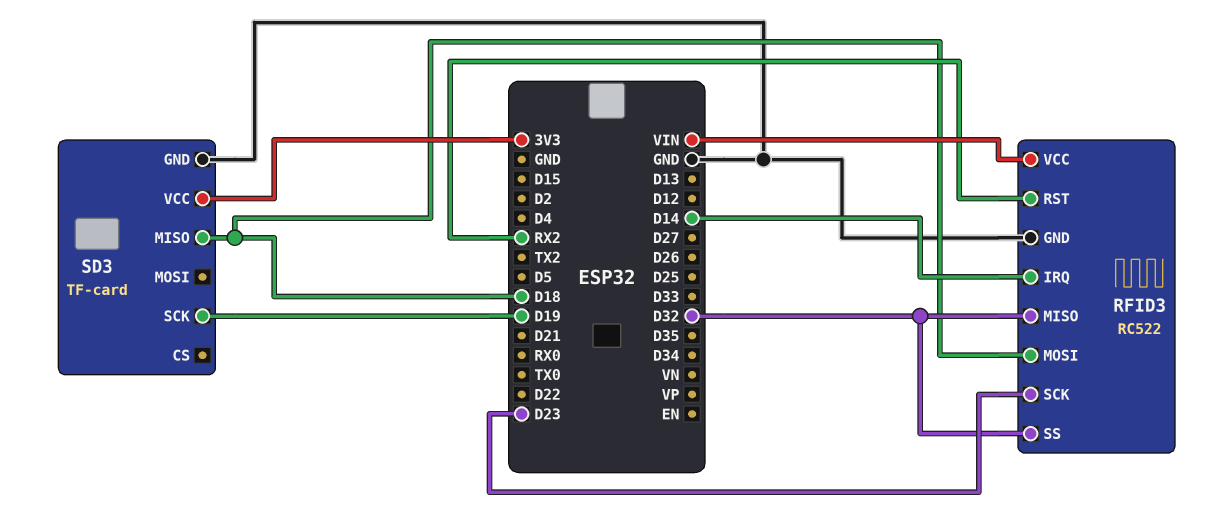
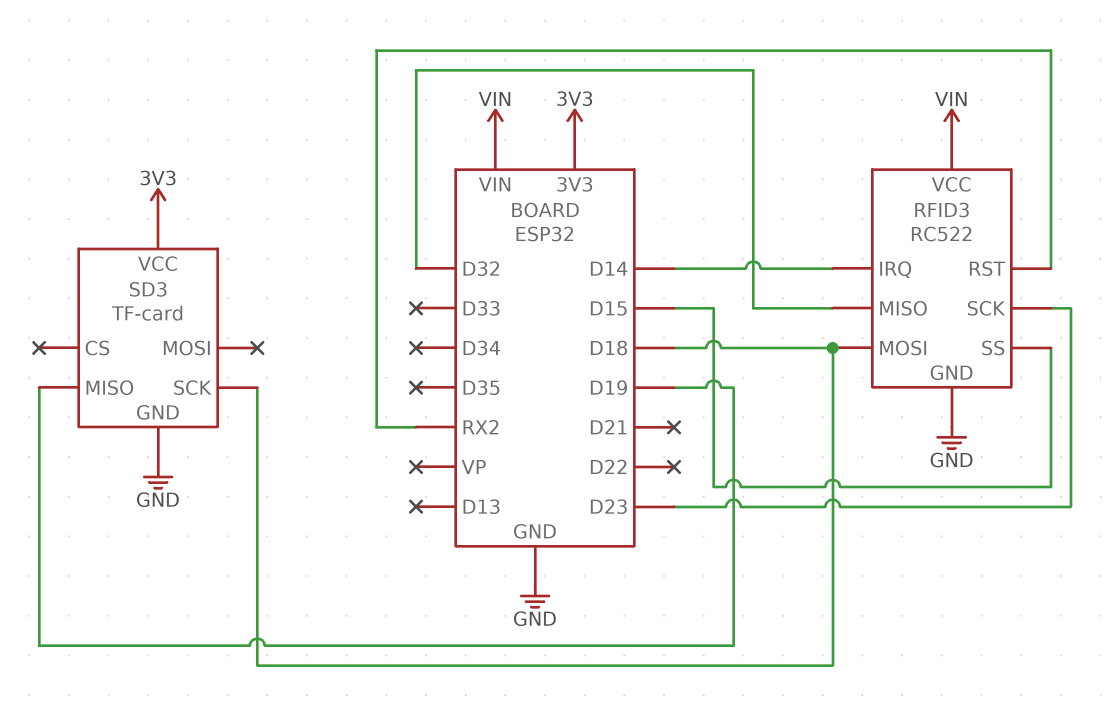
RFID3 pin SS: D32 -> D15
SD3 pin MISO: D18 -> D19
SD3 pin SCK: D19 -> D18

